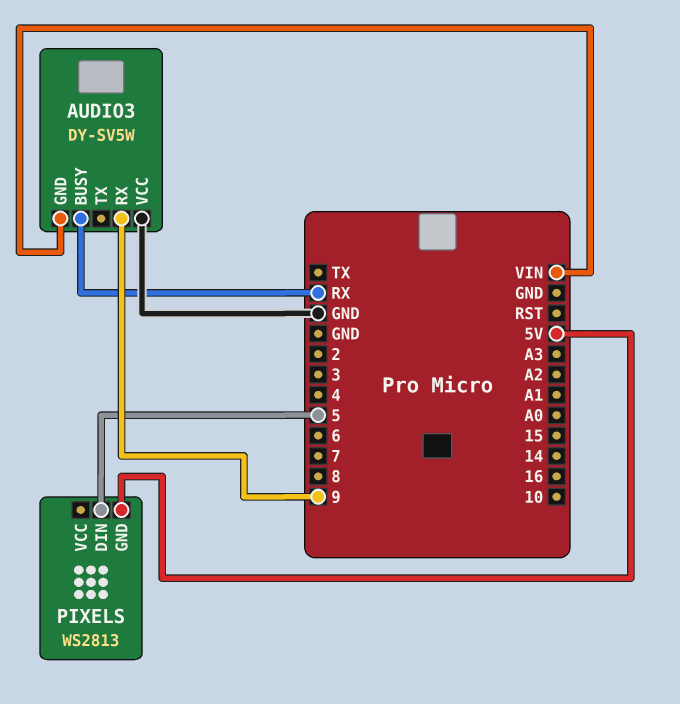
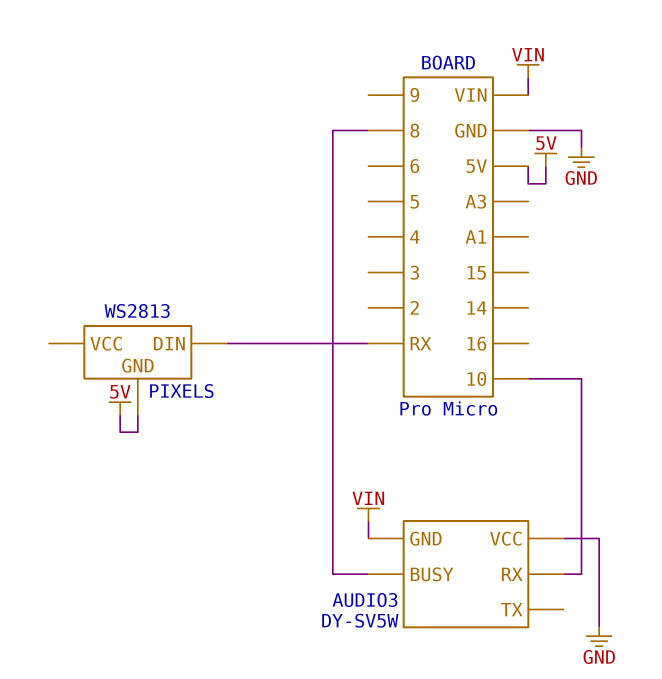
AUDIO3 pin BUSY: RX -> 8
AUDIO3 pin RX: 9 -> 10
PIXELS pin DIN: 5 -> RX

